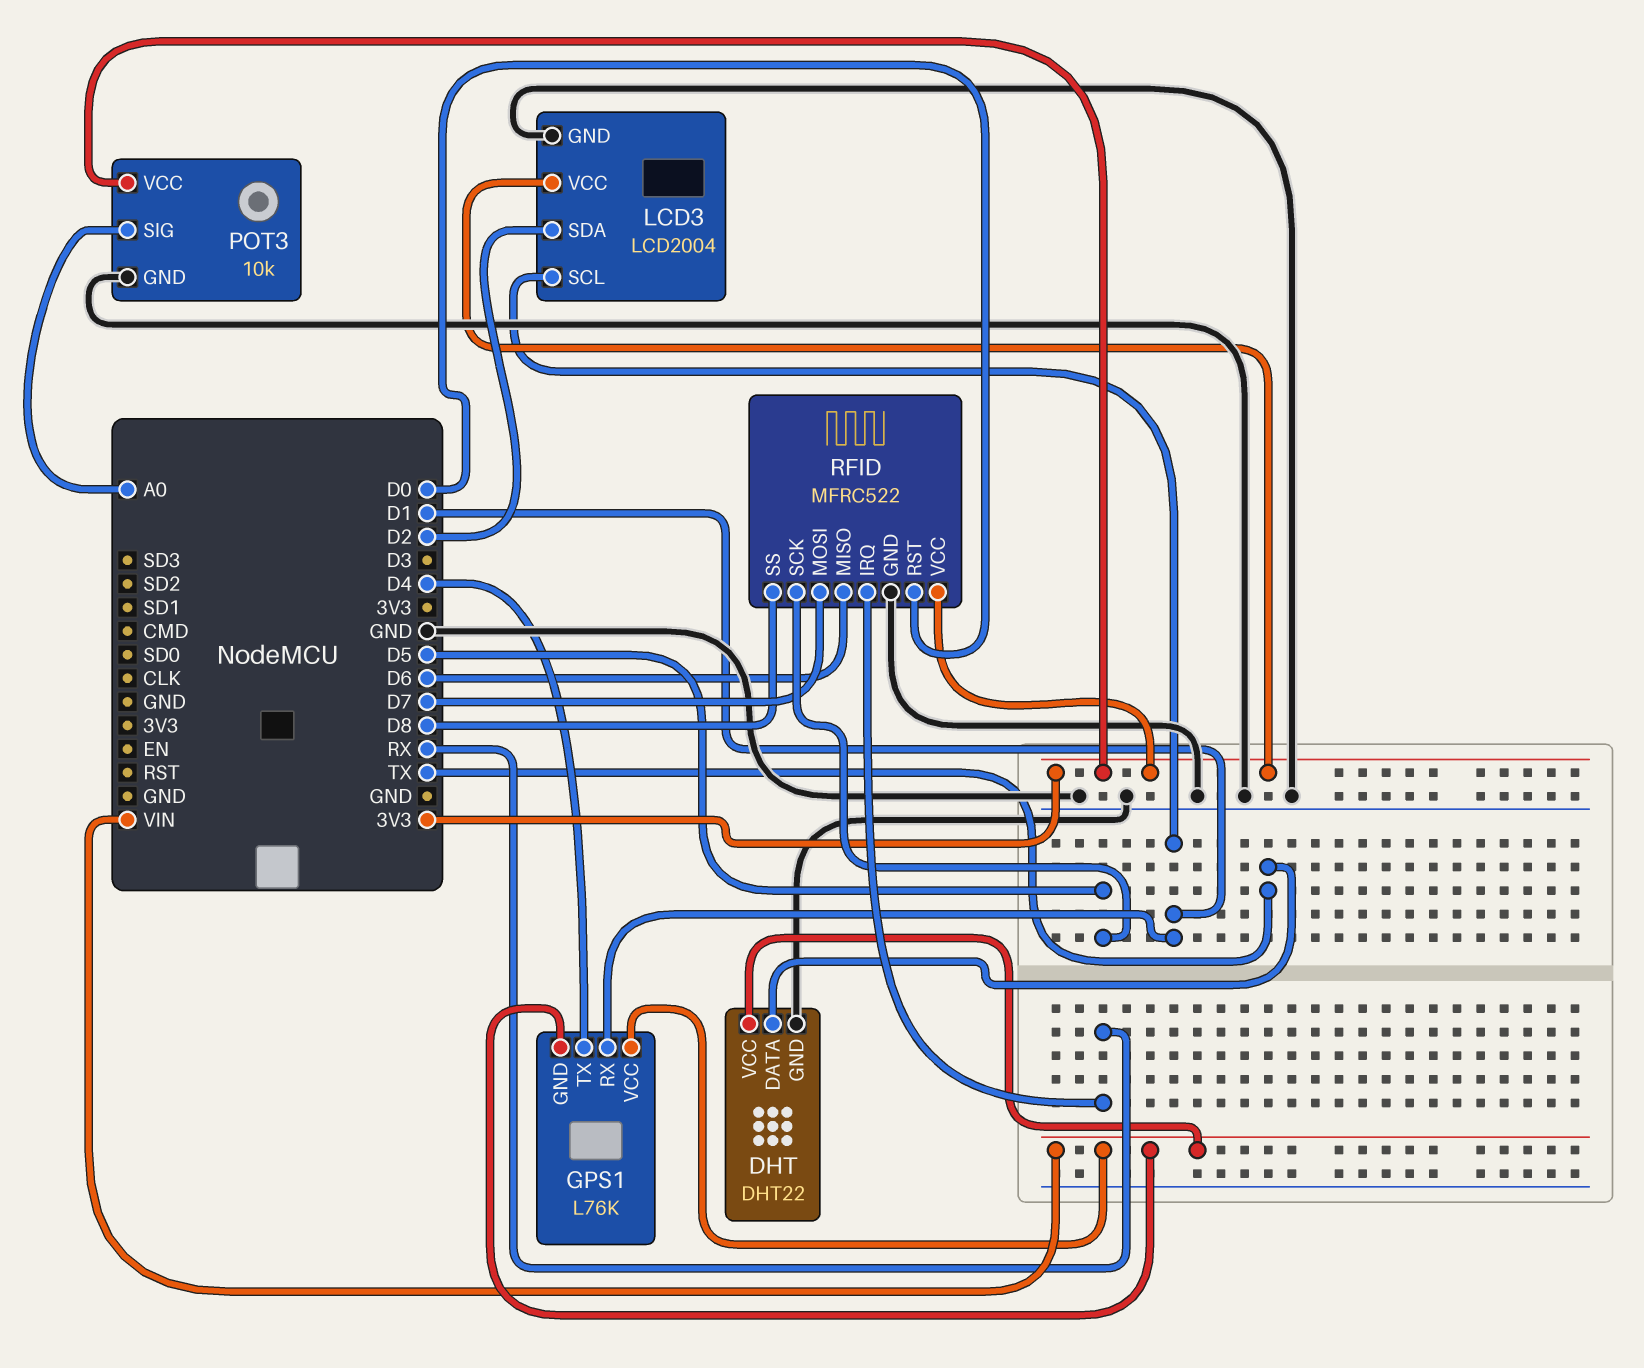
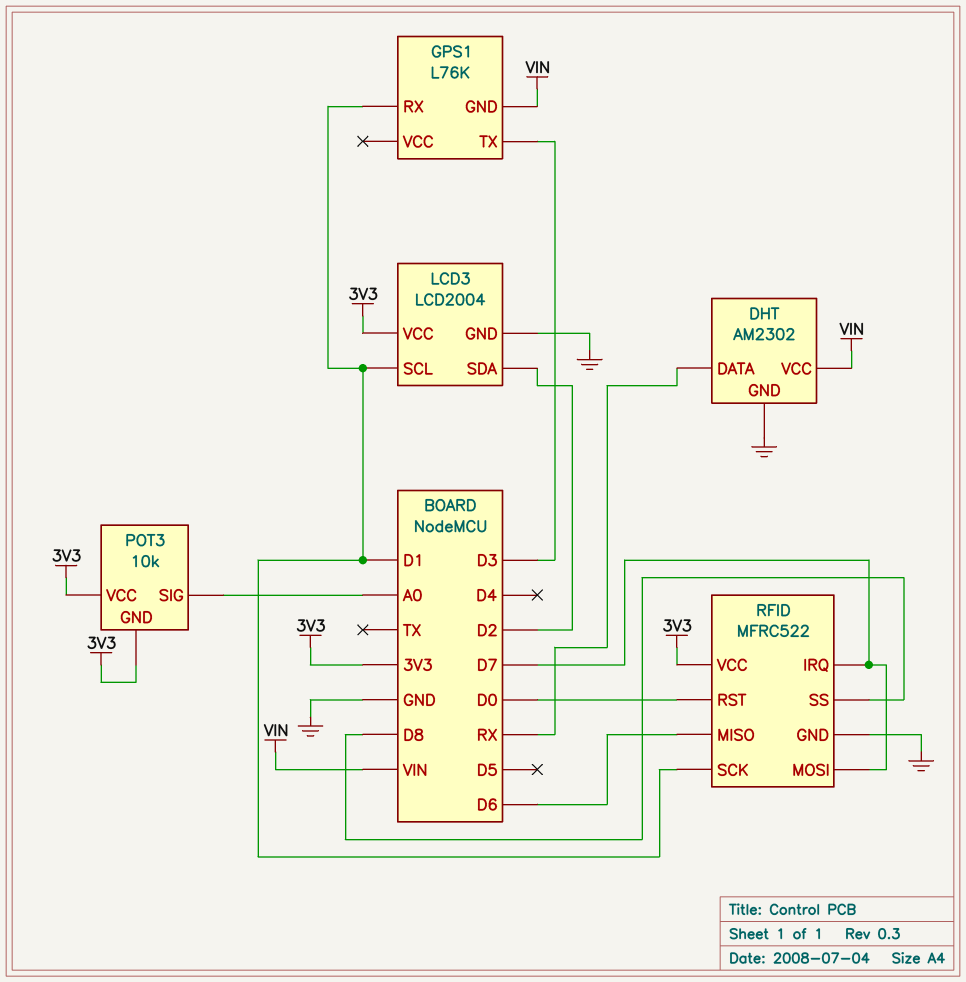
DHT: DHT22 -> AM2302
DHT pin DATA: TX -> RX
GPS1 pin TX: D4 -> D3
GPS1 pin VCC: VIN -> none
POT3 pin GND: GND -> 3V3
RFID pin IRQ: RX -> D7
RFID pin SCK: D5 -> D1

